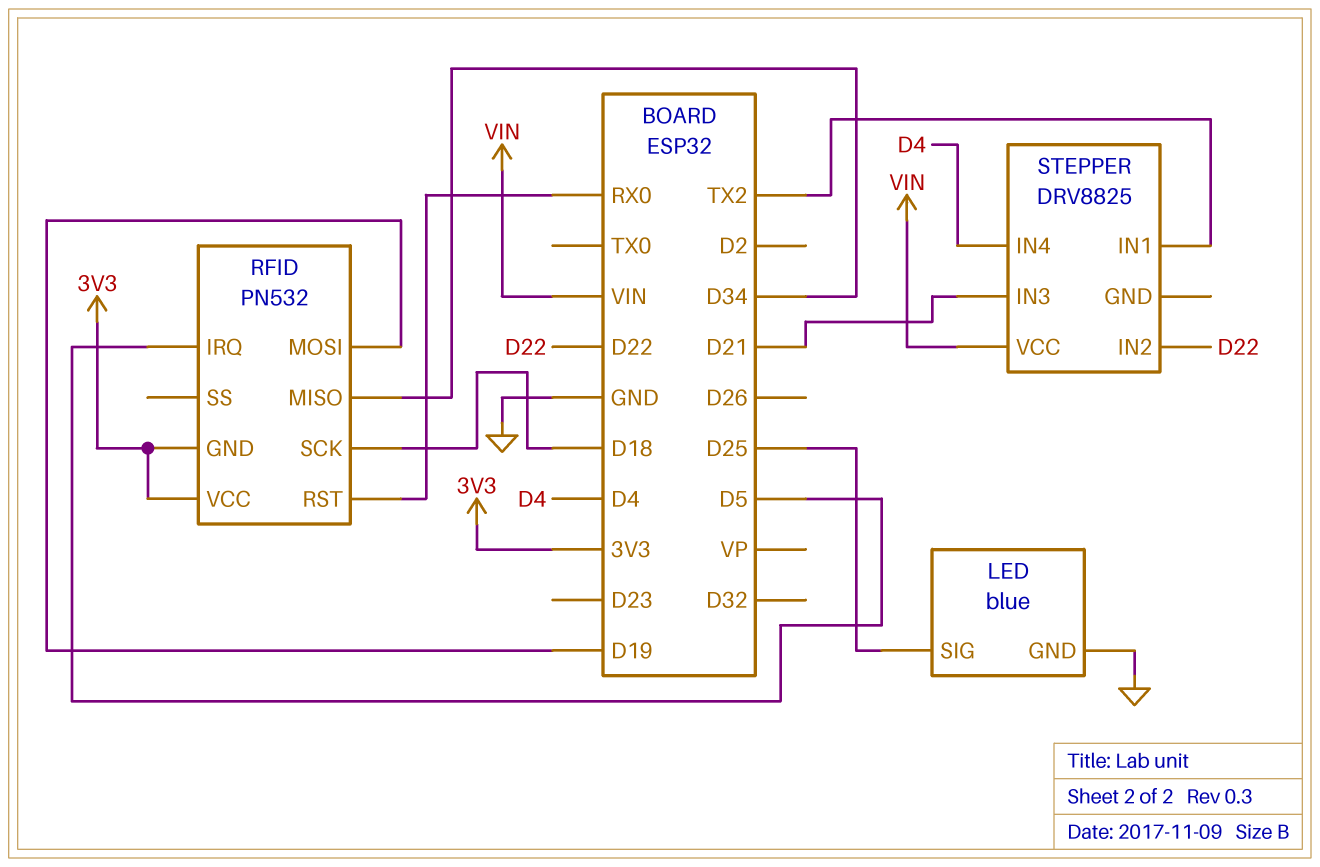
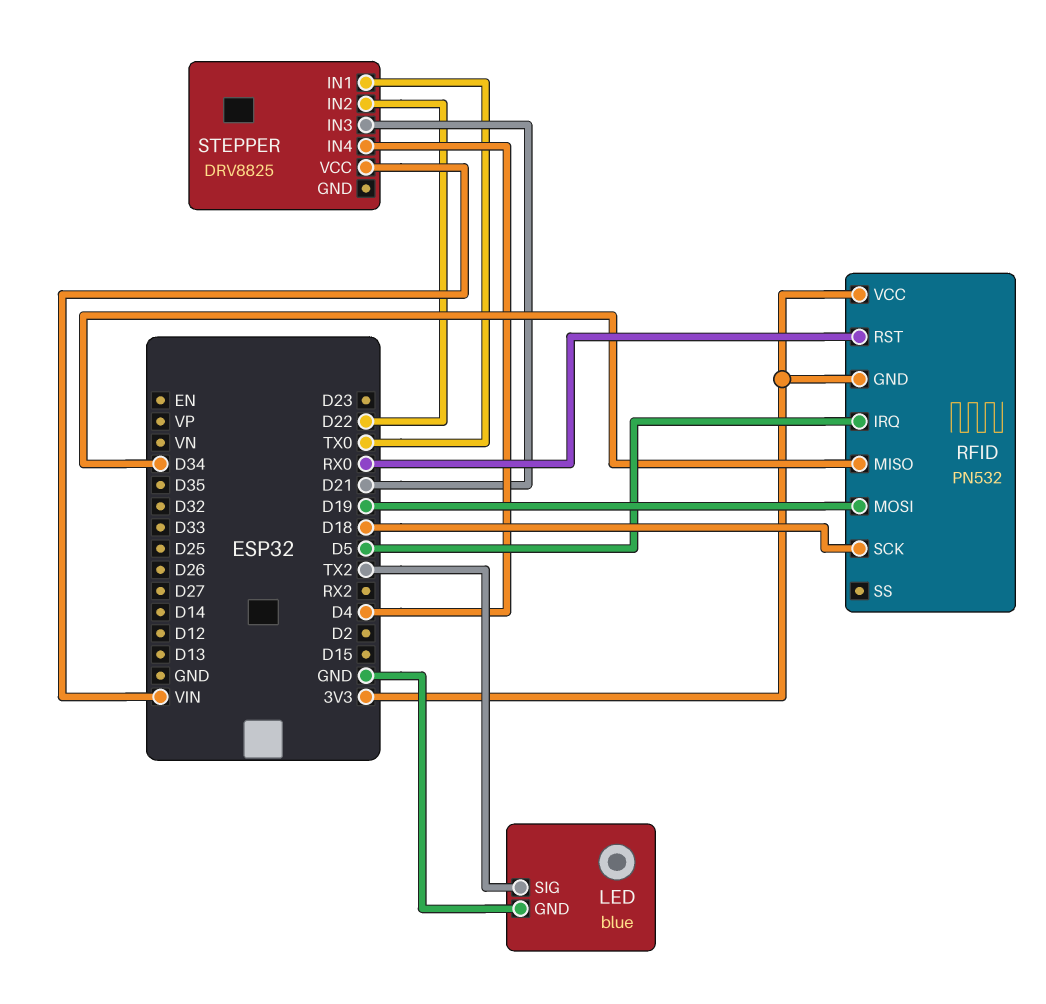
LED pin SIG: D25 -> TX2
STEPPER pin IN1: TX2 -> TX0

